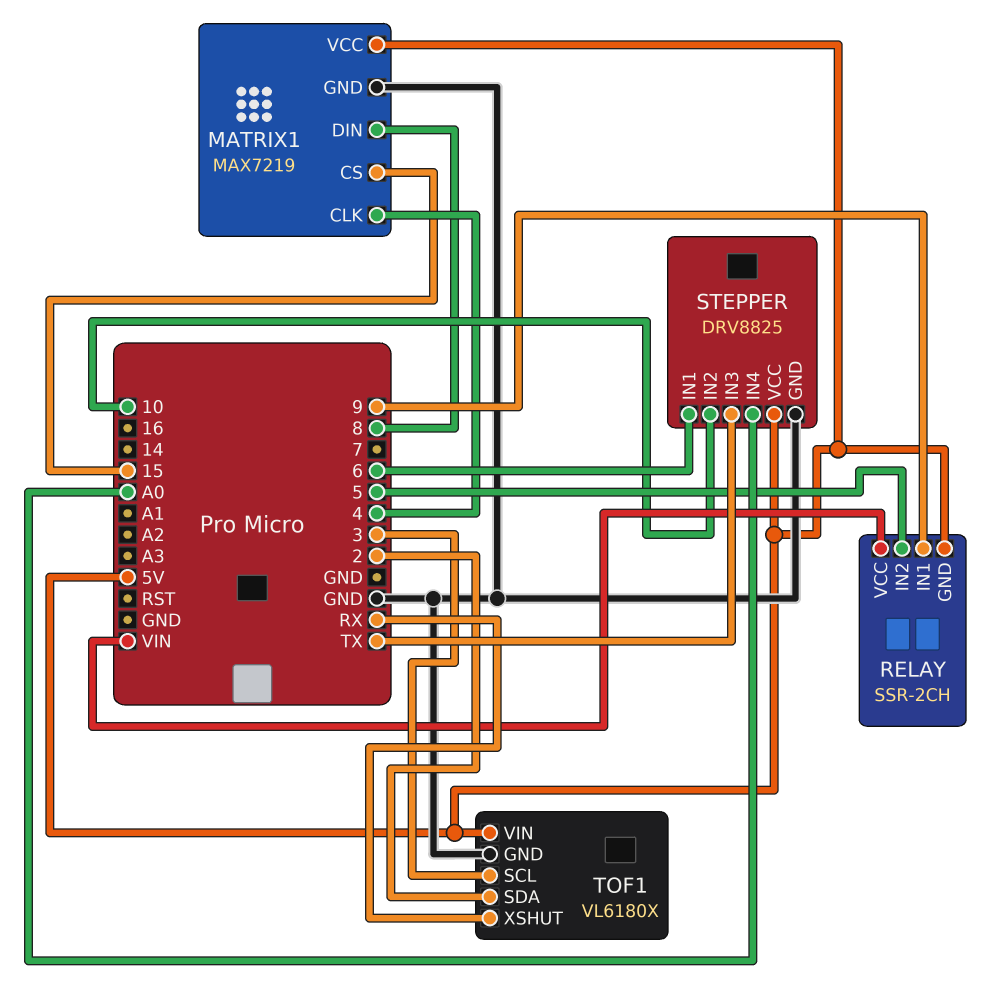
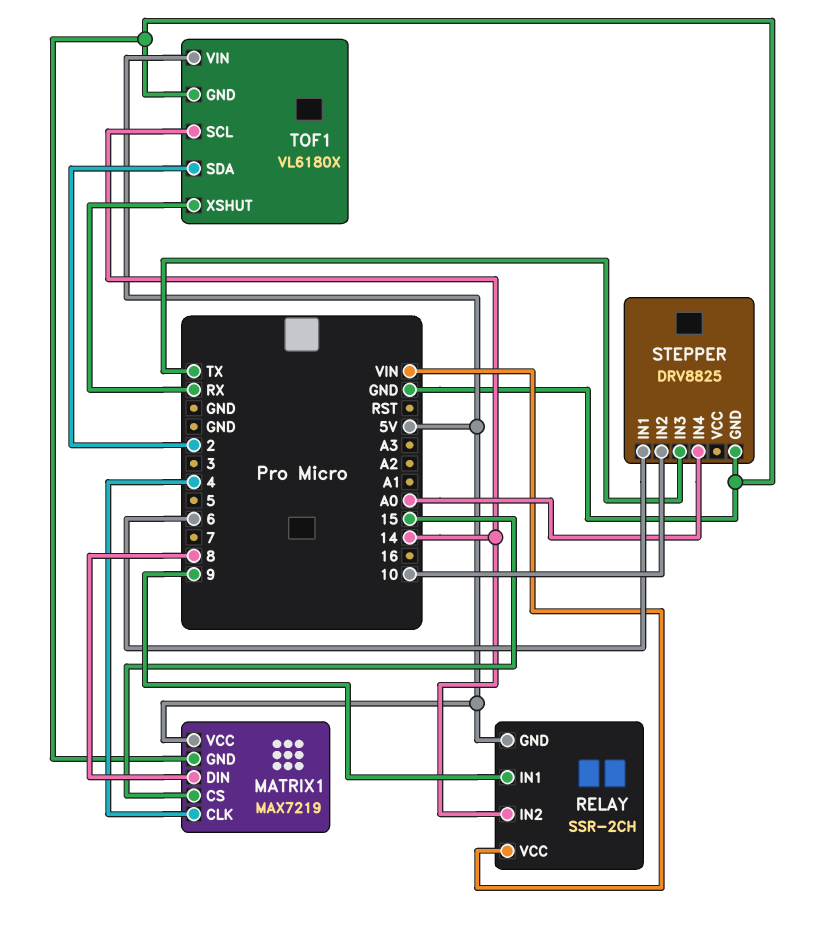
RELAY pin IN2: 5 -> 14
STEPPER pin VCC: 5V -> none
TOF1 pin SCL: 3 -> 14

